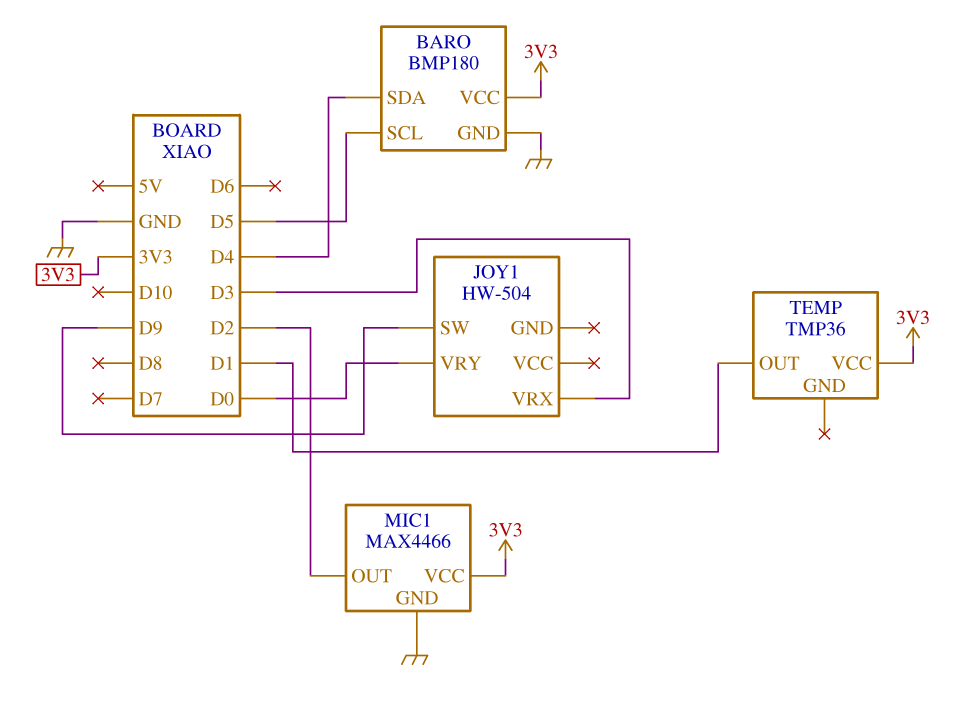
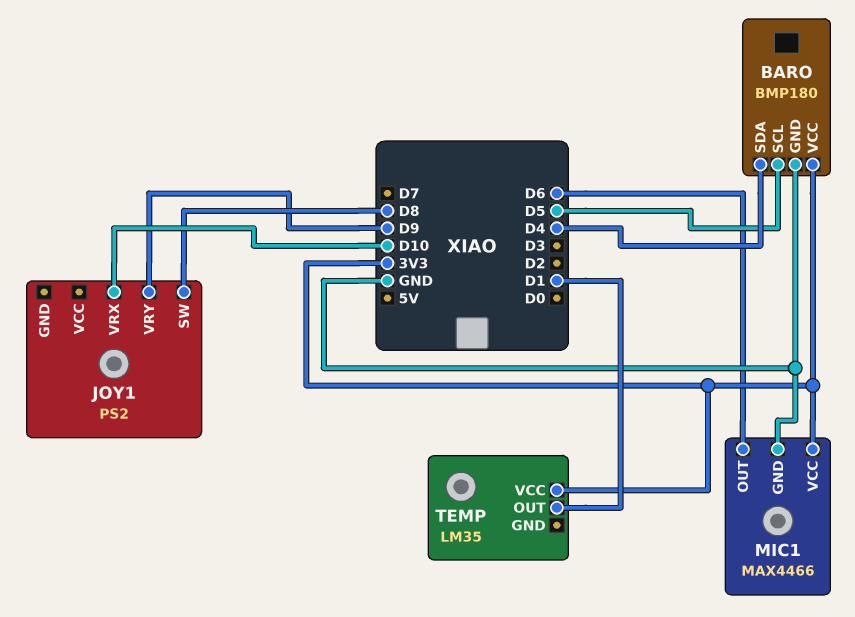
JOY1: HW-504 -> PS2
JOY1 pin SW: D9 -> D8
JOY1 pin VRX: D3 -> D10
JOY1 pin VRY: D0 -> D9
MIC1 pin OUT: D2 -> D6
TEMP: TMP36 -> LM35

